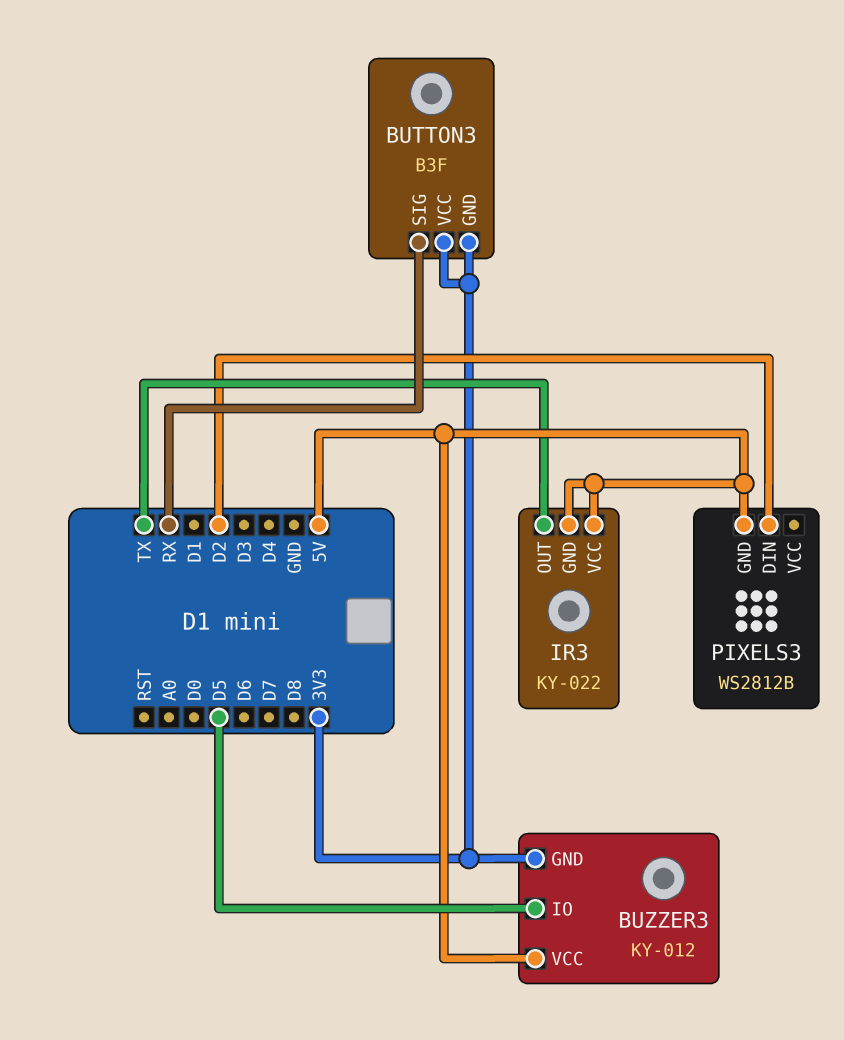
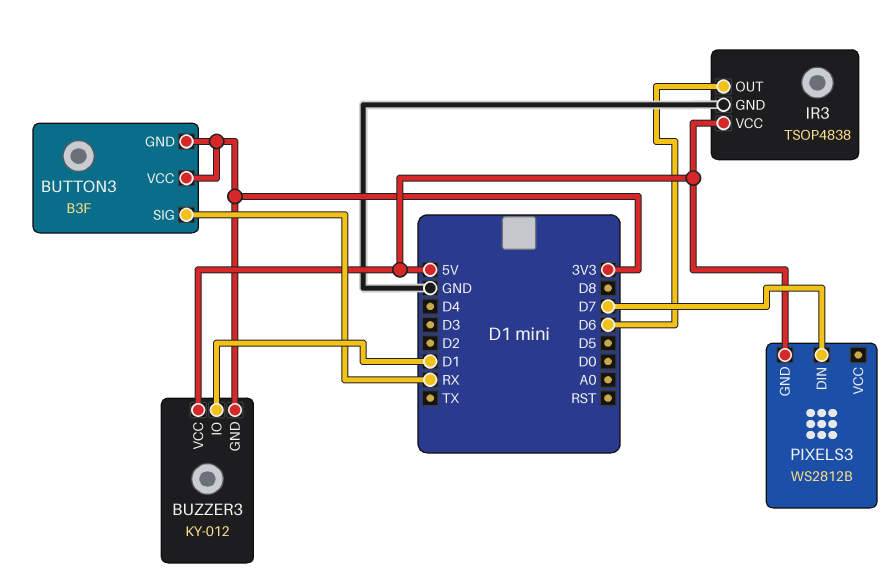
BUZZER3 pin IO: D5 -> D1
IR3: KY-022 -> TSOP4838
IR3 pin GND: 5V -> GND
IR3 pin OUT: TX -> D6
PIXELS3 pin DIN: D2 -> D7

